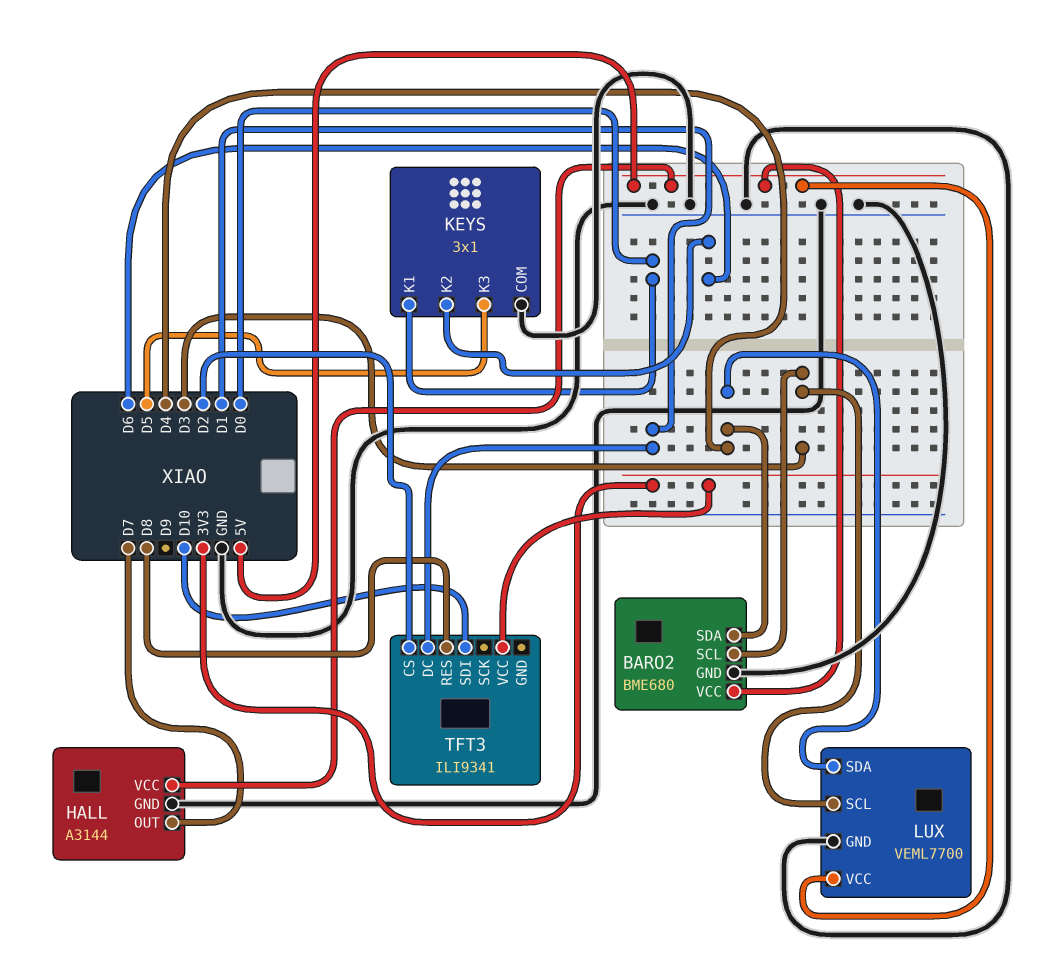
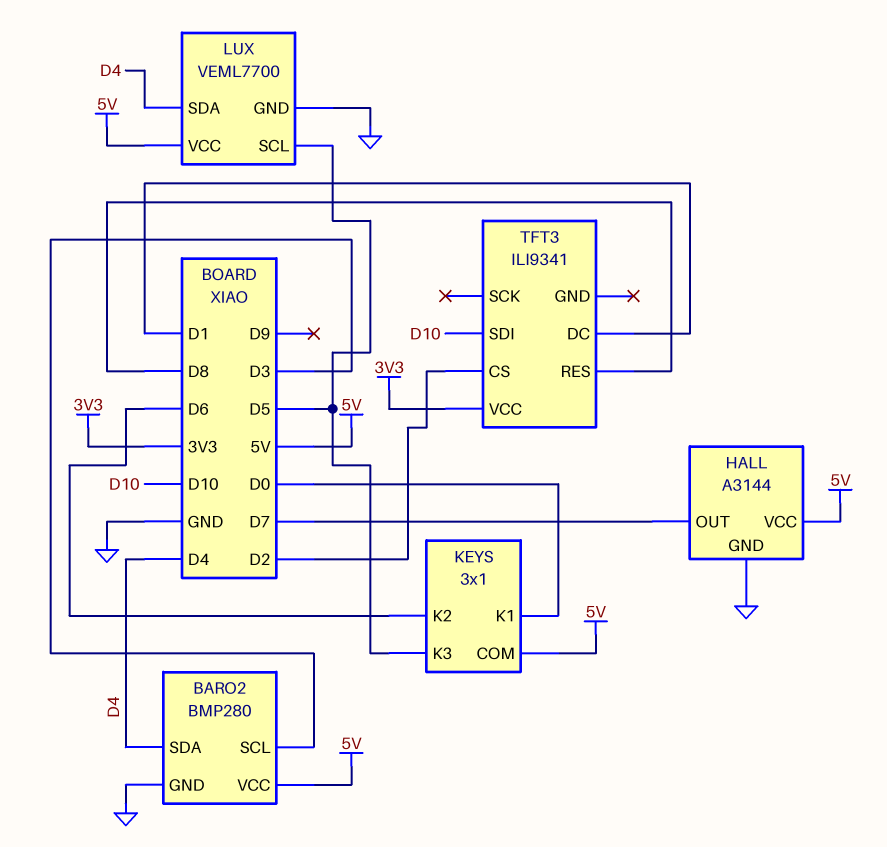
BARO2: BME680 -> BMP280
KEYS pin COM: GND -> 5V
LUX pin SCL: D3 -> D5

